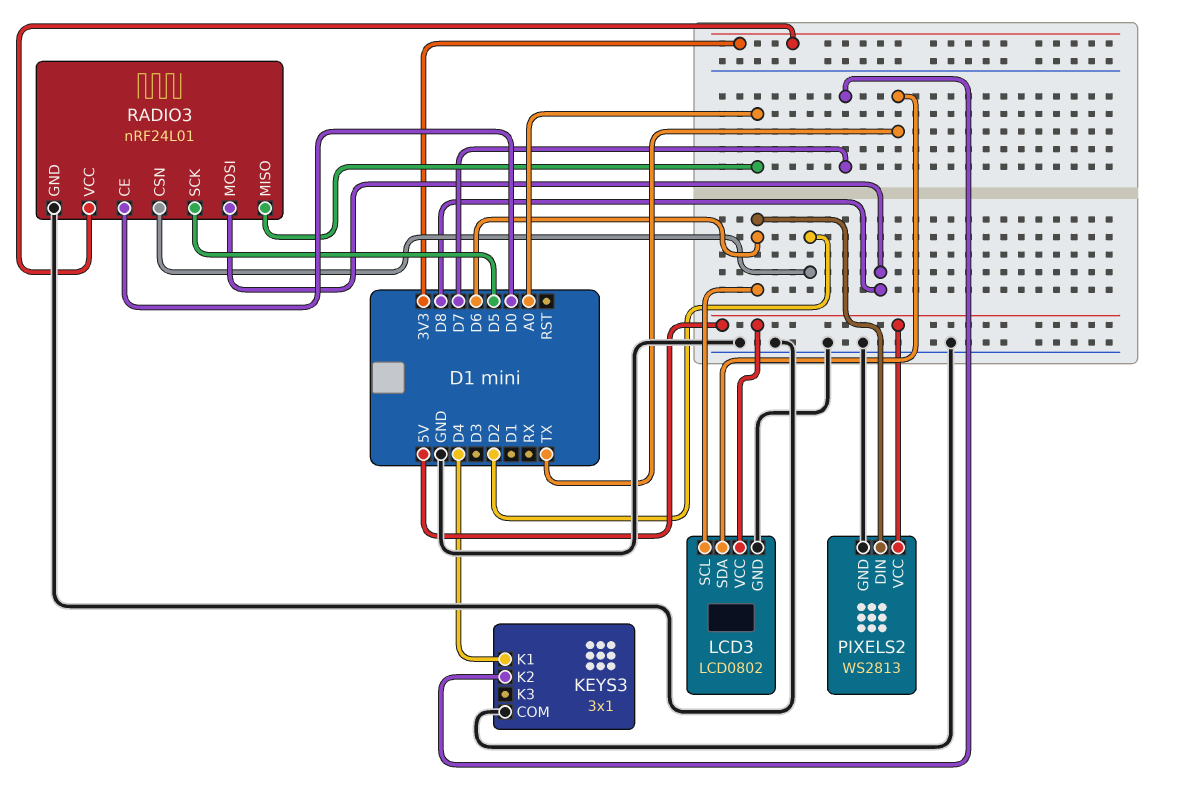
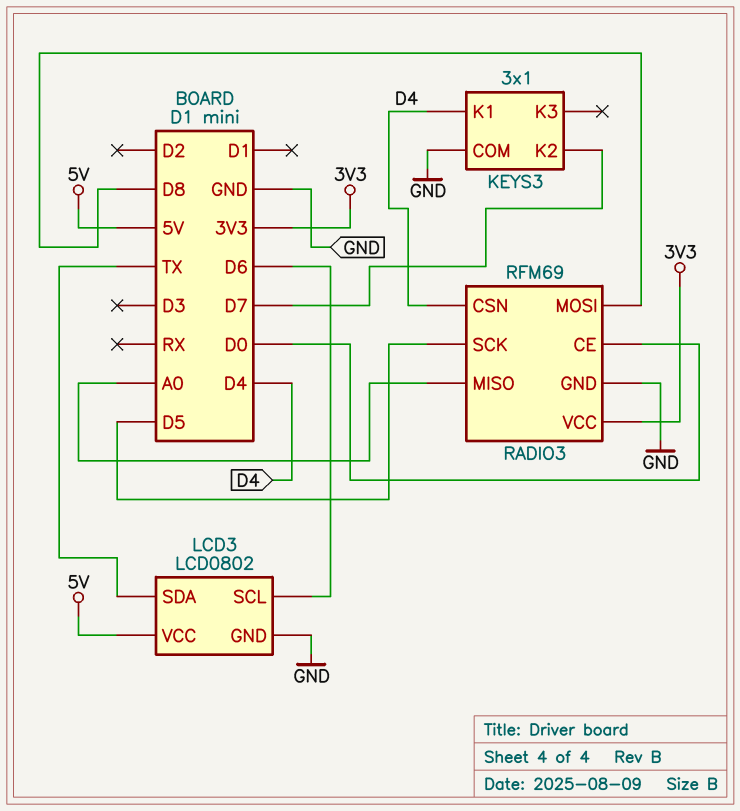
PIXELS2: WS2813 -> none
PIXELS2 pin DIN: D6 -> none
PIXELS2 pin GND: GND -> none
PIXELS2 pin VCC: 5V -> none
RADIO3: nRF24L01 -> RFM69
RADIO3 pin CSN: D2 -> D4

